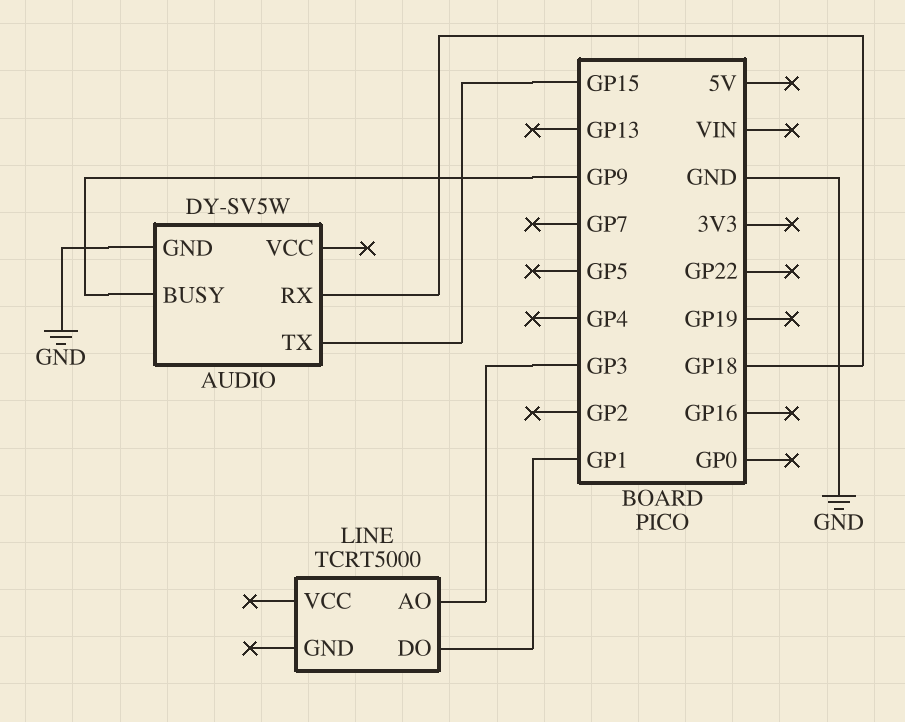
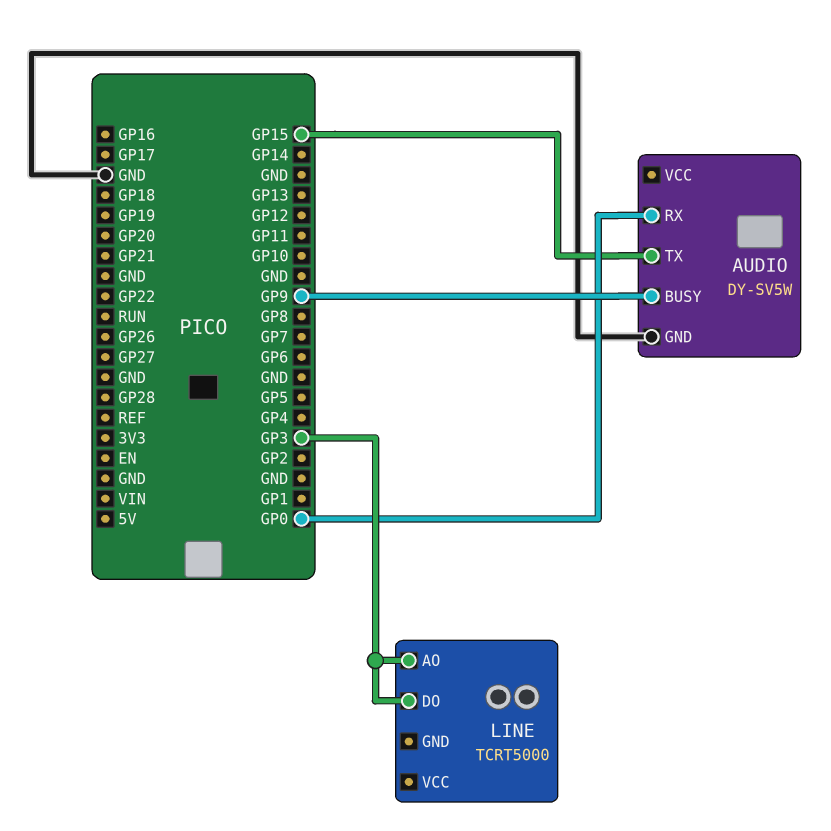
AUDIO pin RX: GP18 -> GP0
LINE pin DO: GP1 -> GP3

